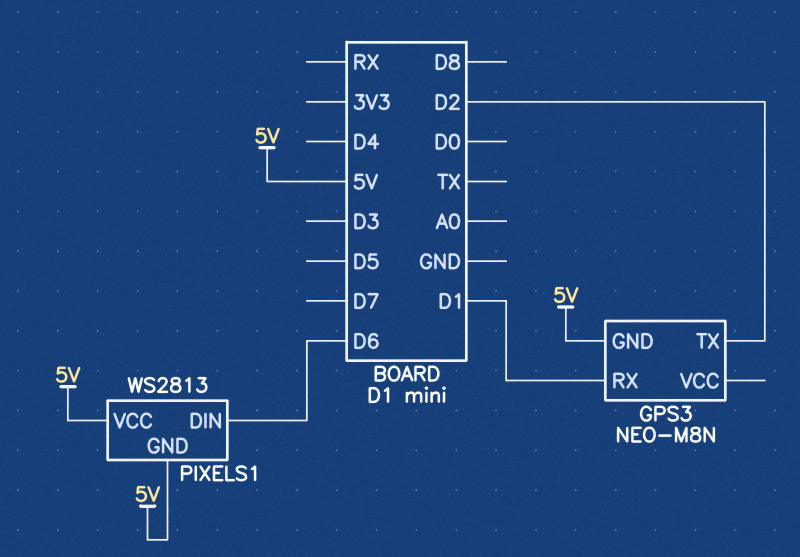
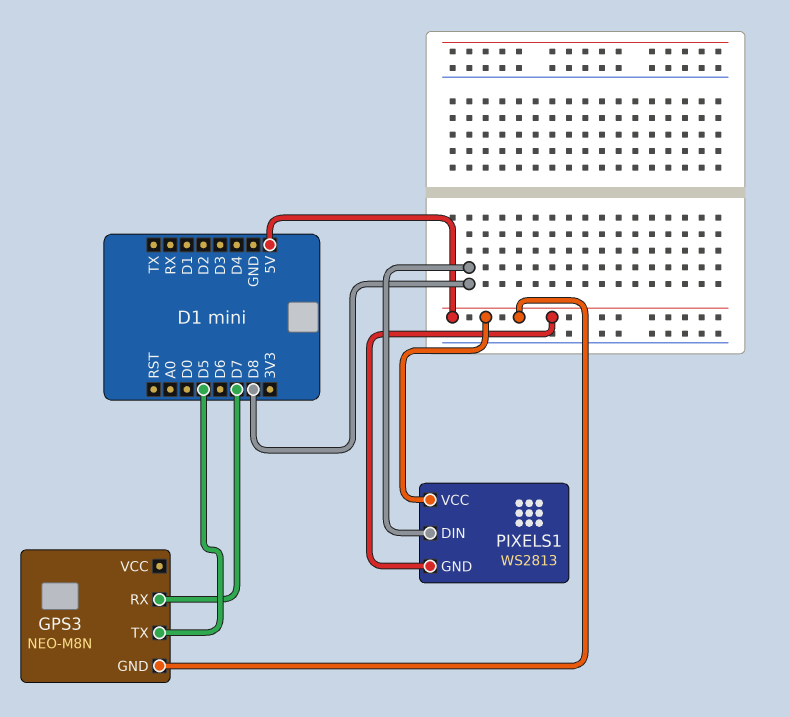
GPS3 pin RX: D1 -> D7
GPS3 pin TX: D2 -> D5
PIXELS1 pin DIN: D6 -> D8

